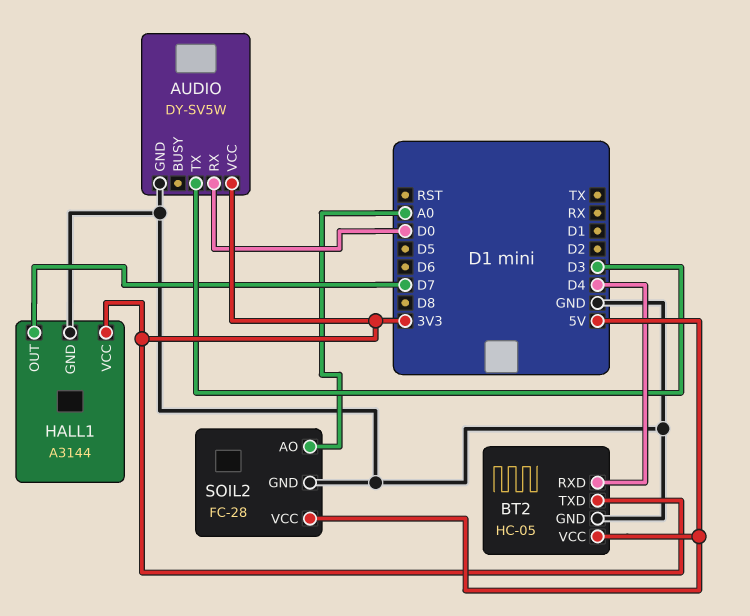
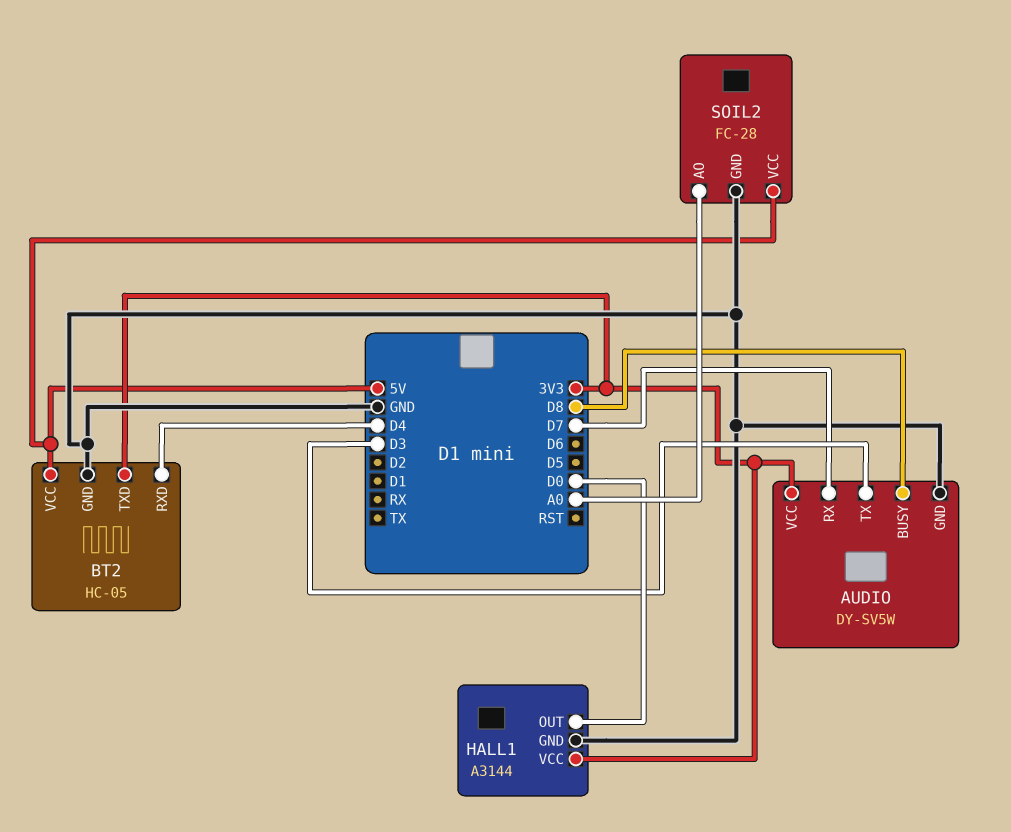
AUDIO pin BUSY: none -> D8
AUDIO pin RX: D0 -> D7
HALL1 pin OUT: D7 -> D0

